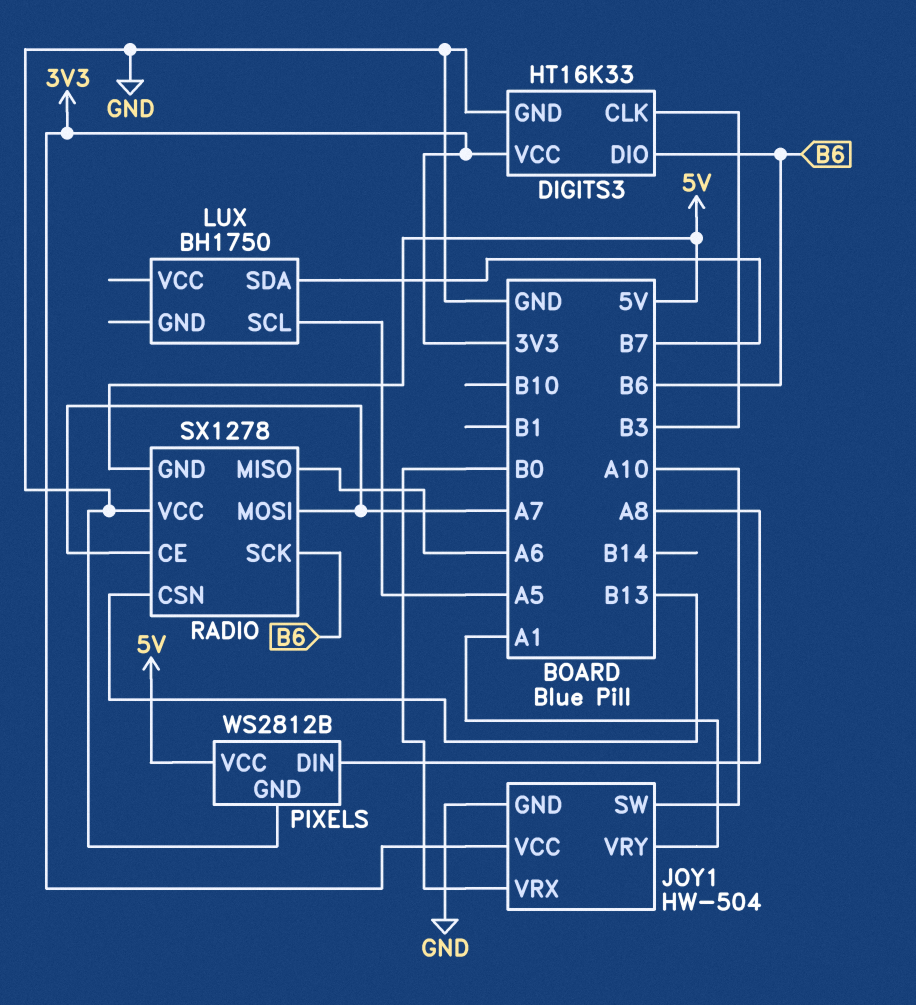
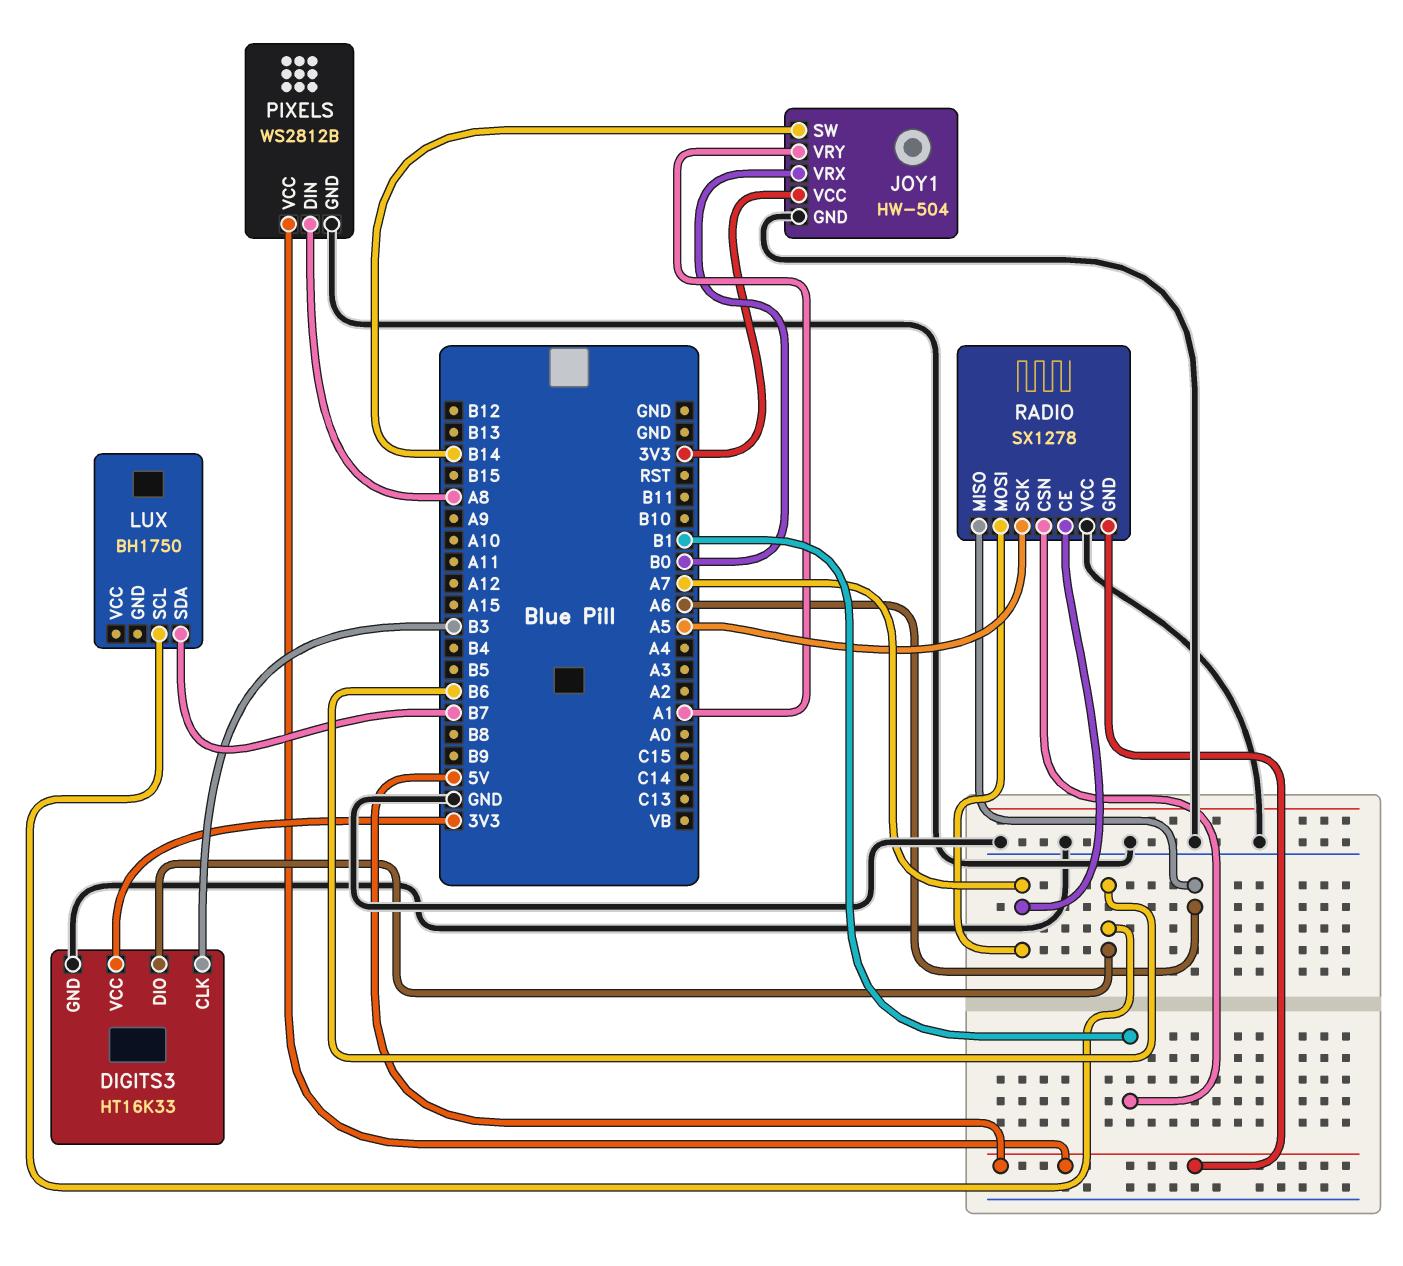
JOY1 pin SW: A10 -> B14
LUX pin SCL: A5 -> B6
RADIO pin CSN: B13 -> B1
RADIO pin SCK: B6 -> A5

